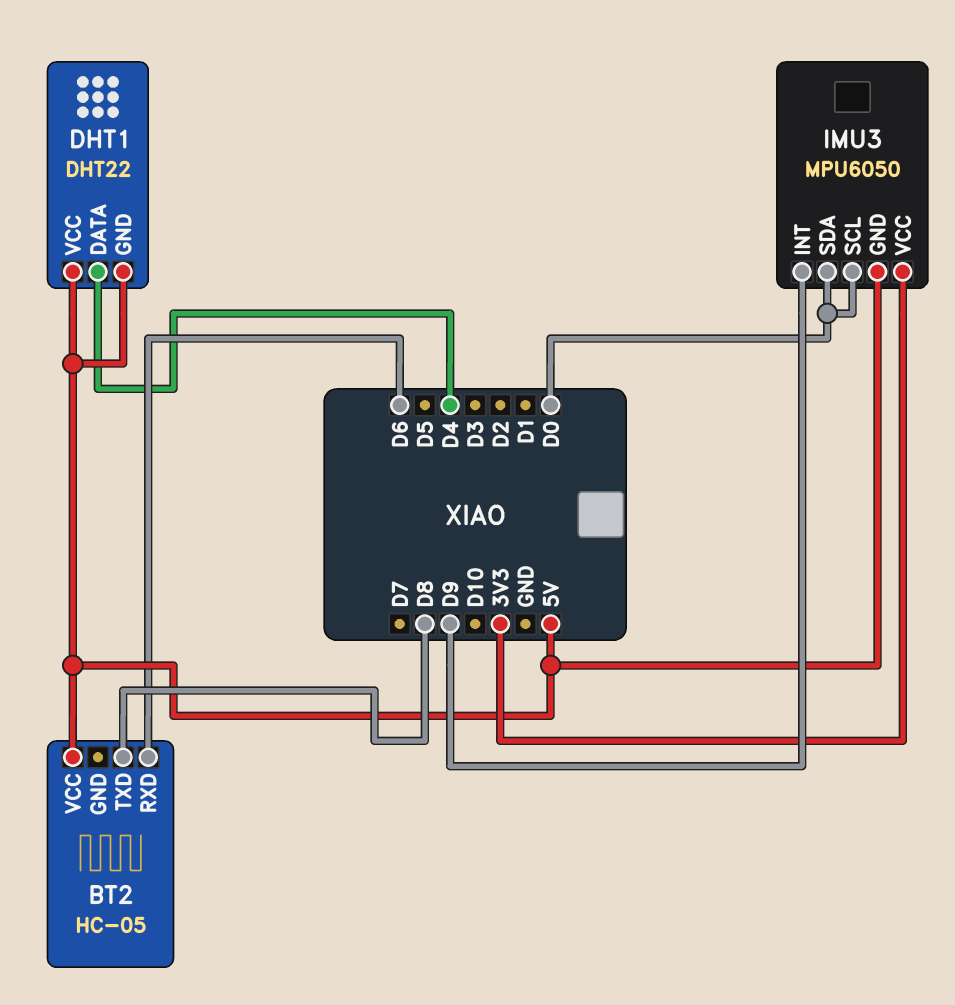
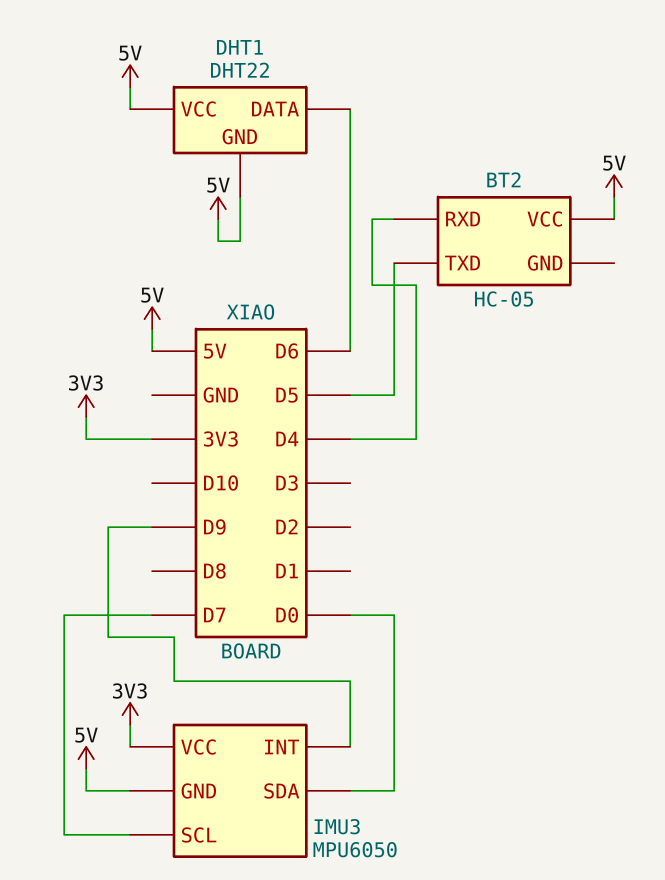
BT2 pin RXD: D6 -> D4
BT2 pin TXD: D8 -> D5
DHT1 pin DATA: D4 -> D6
IMU3 pin SCL: D0 -> D7

